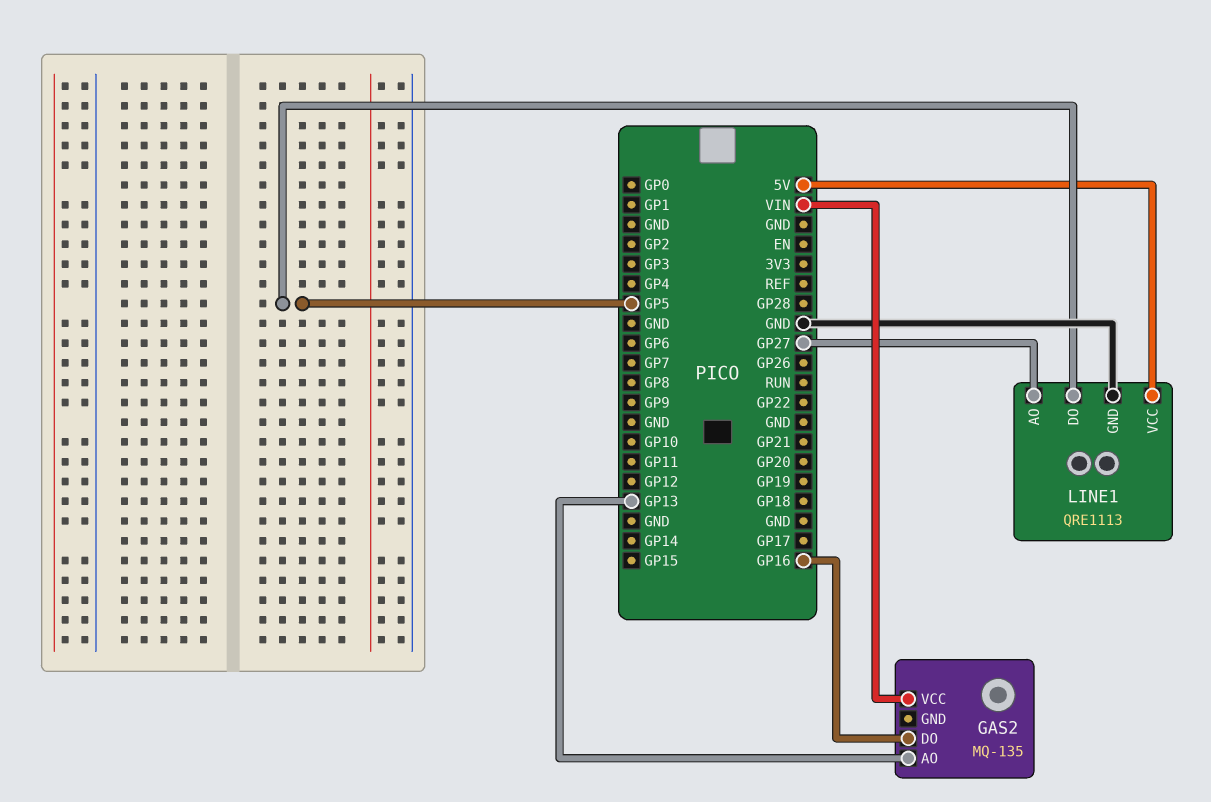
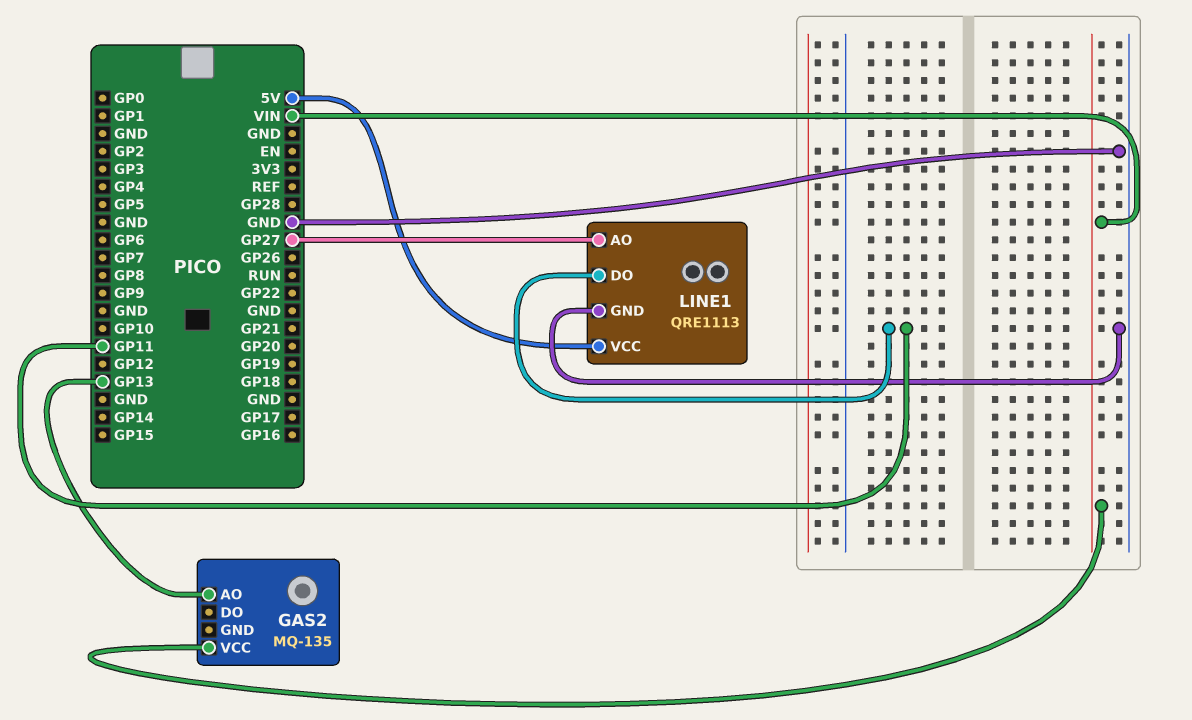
GAS2 pin DO: GP16 -> none
LINE1 pin DO: GP5 -> GP11

